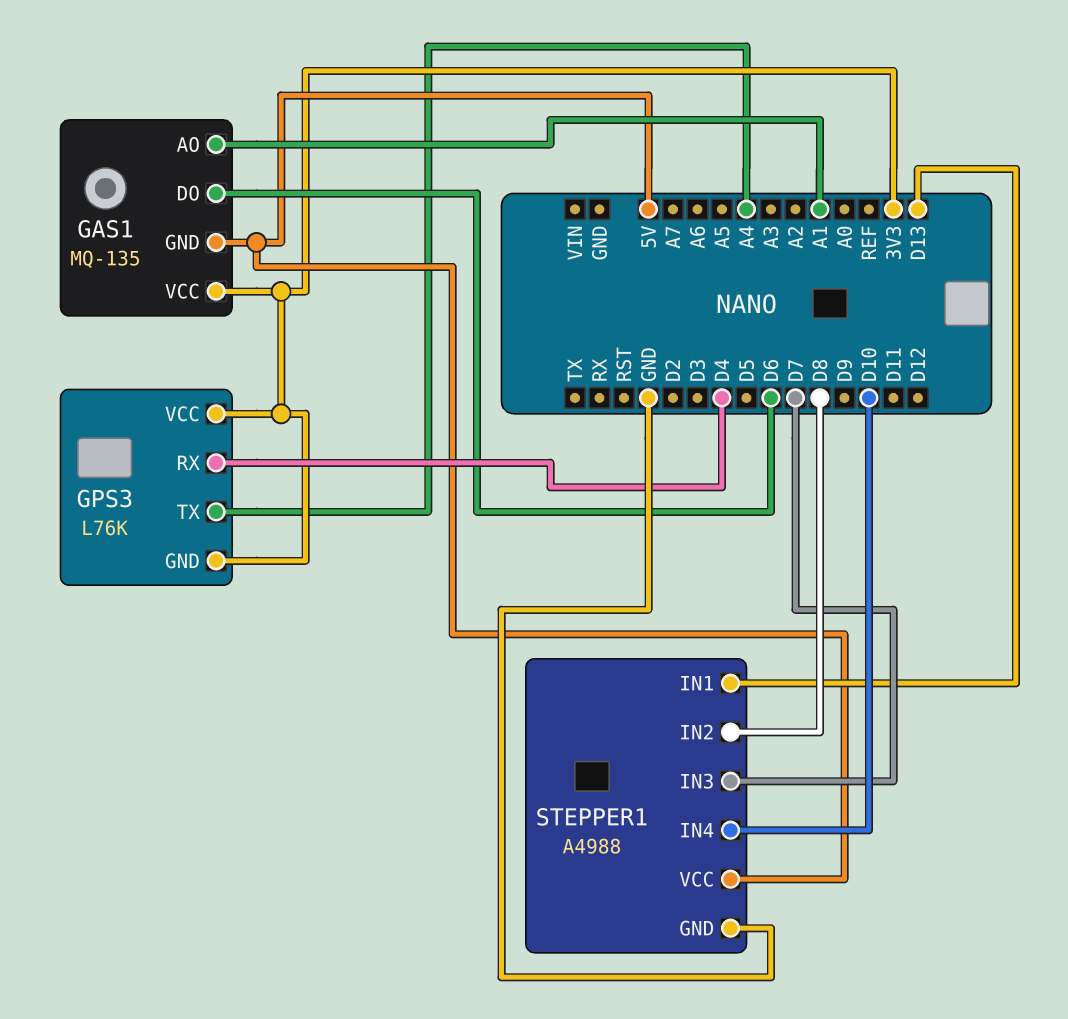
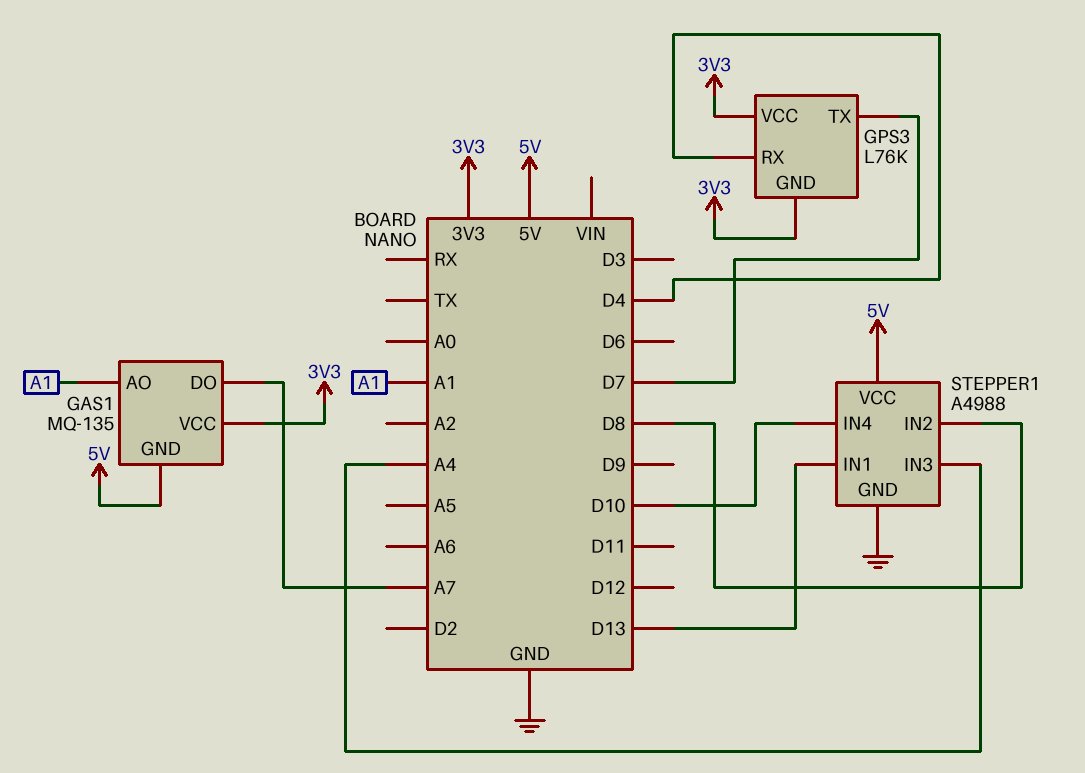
GAS1 pin DO: D6 -> A7
GPS3 pin TX: A4 -> D7
STEPPER1 pin IN3: D7 -> A4

